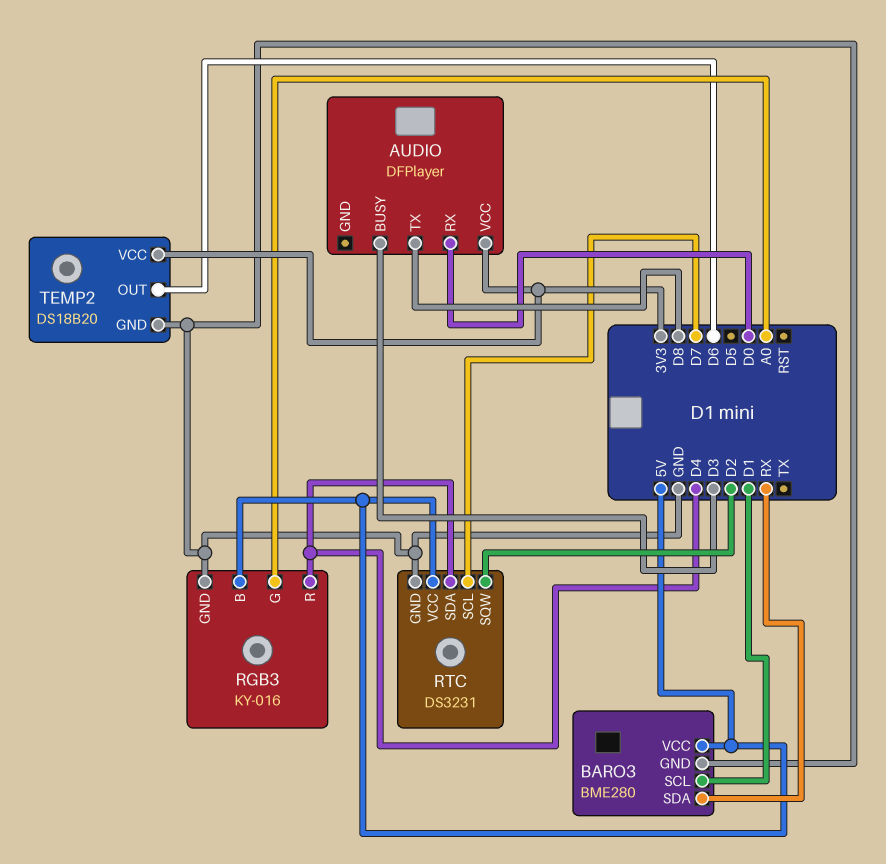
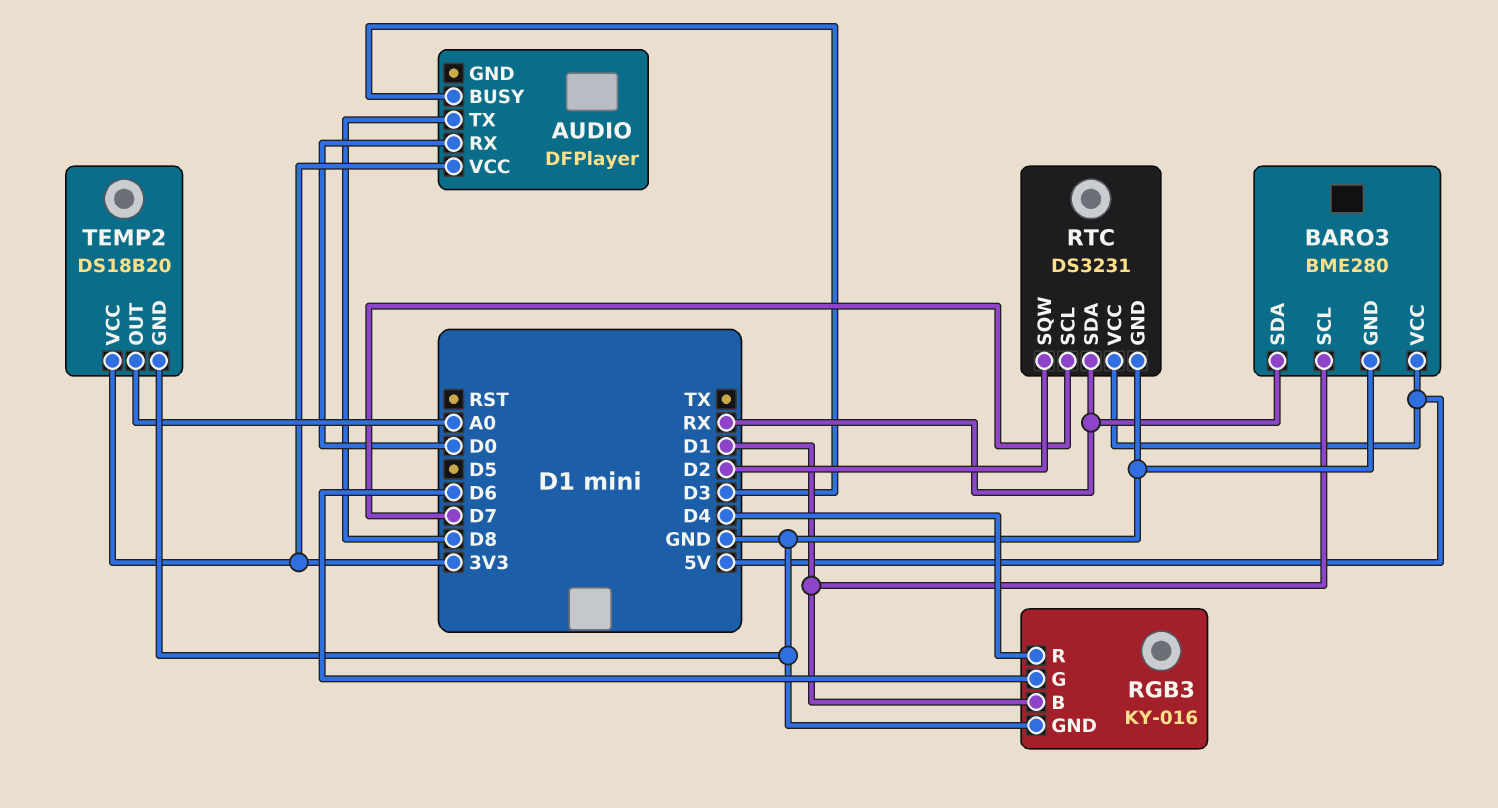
RGB3 pin B: 5V -> D1
RGB3 pin G: A0 -> D6
RTC pin SDA: D4 -> RX
TEMP2 pin OUT: D6 -> A0

